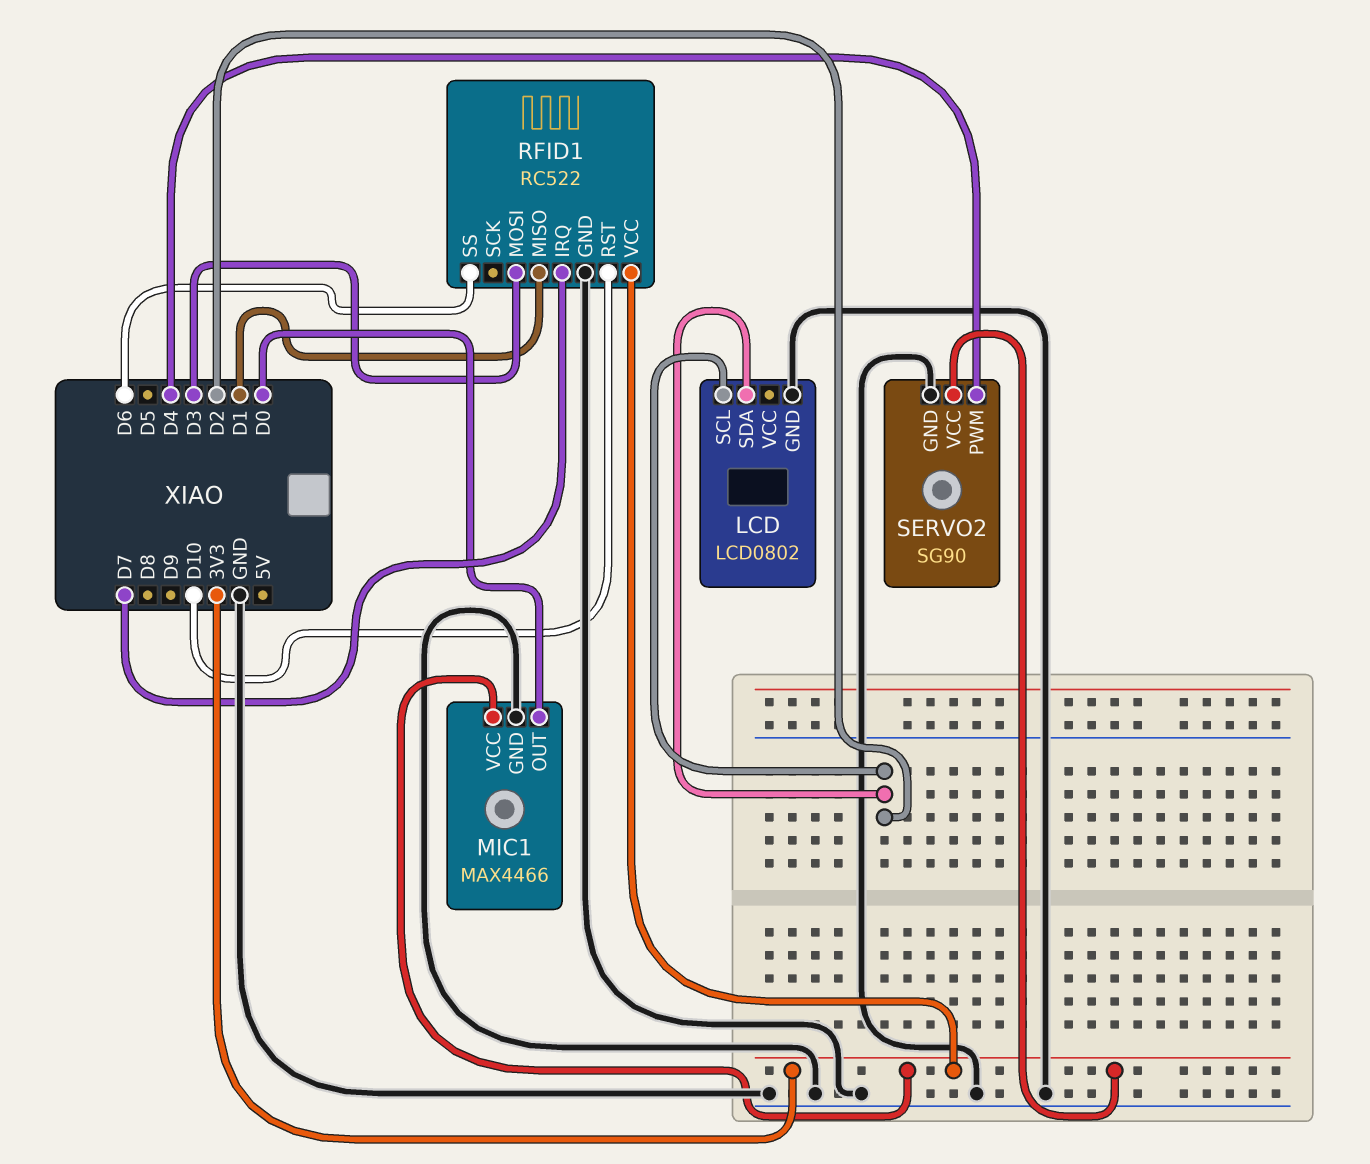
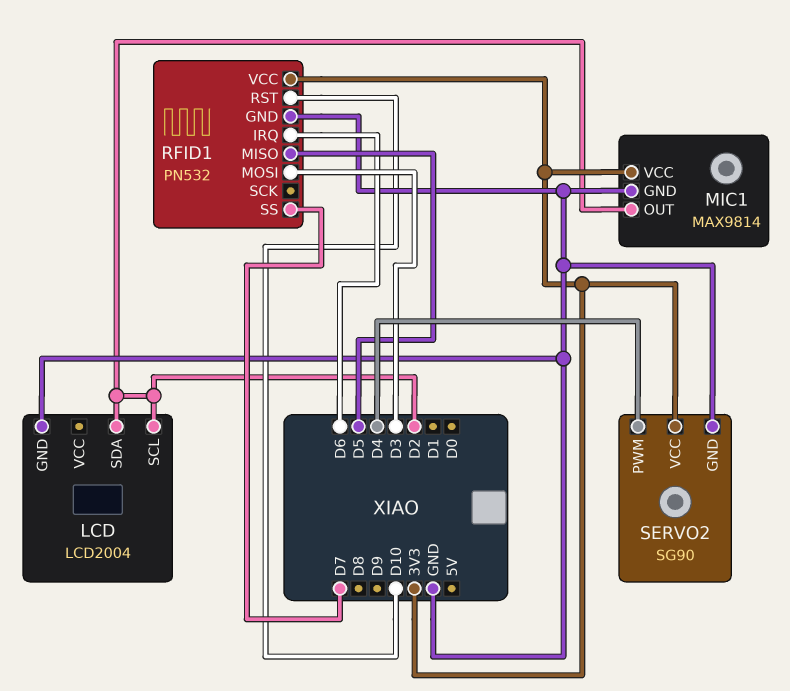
LCD: LCD0802 -> LCD2004
MIC1: MAX4466 -> MAX9814
MIC1 pin OUT: D0 -> D2
RFID1: RC522 -> PN532
RFID1 pin IRQ: D7 -> D6
RFID1 pin MISO: D1 -> D5
RFID1 pin SS: D6 -> D7

